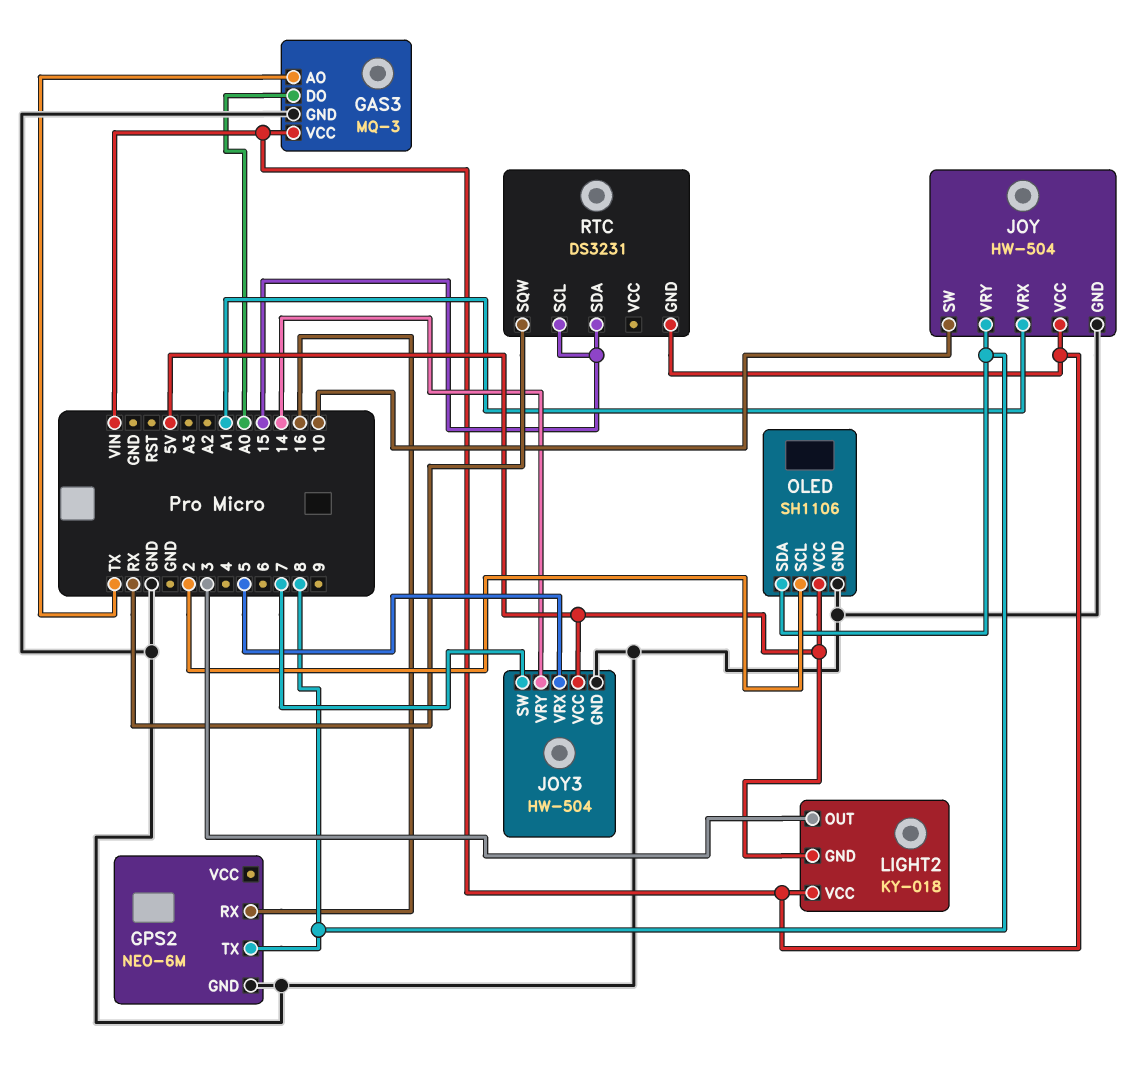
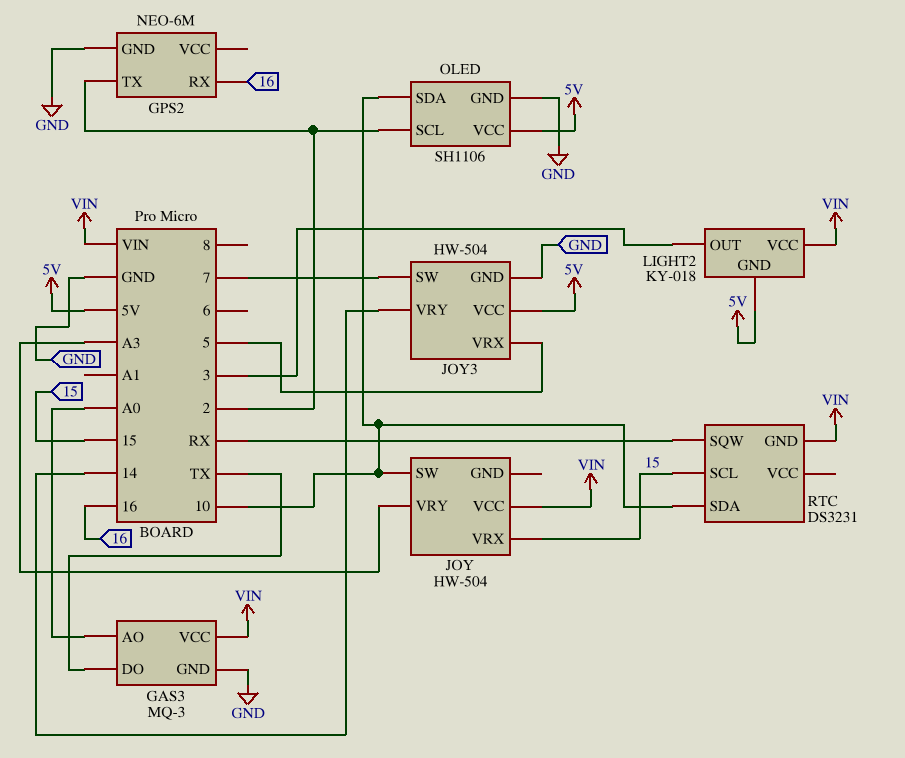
GAS3 pin AO: TX -> A0
GAS3 pin DO: A0 -> TX
GPS2 pin TX: 8 -> 2
JOY pin GND: GND -> none
JOY pin VRX: A1 -> 15
JOY pin VRY: 8 -> A3
OLED pin SDA: 8 -> 10
RTC pin SDA: 15 -> 10

